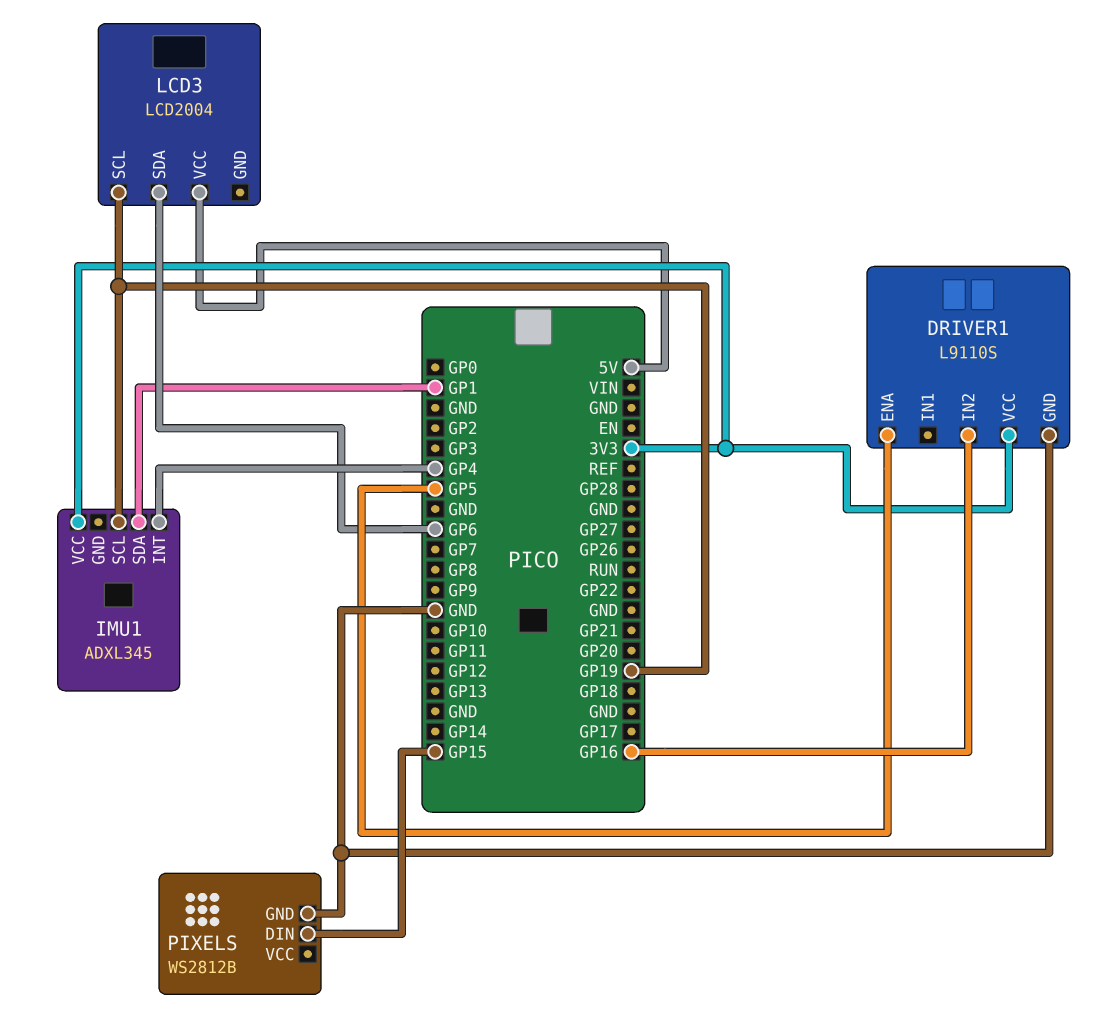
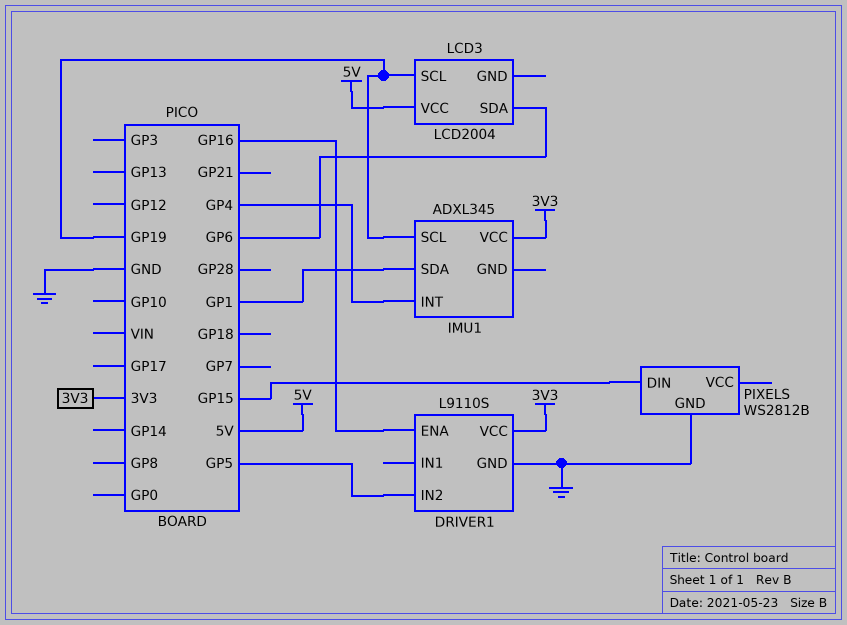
DRIVER1 pin ENA: GP5 -> GP16
DRIVER1 pin IN2: GP16 -> GP5

